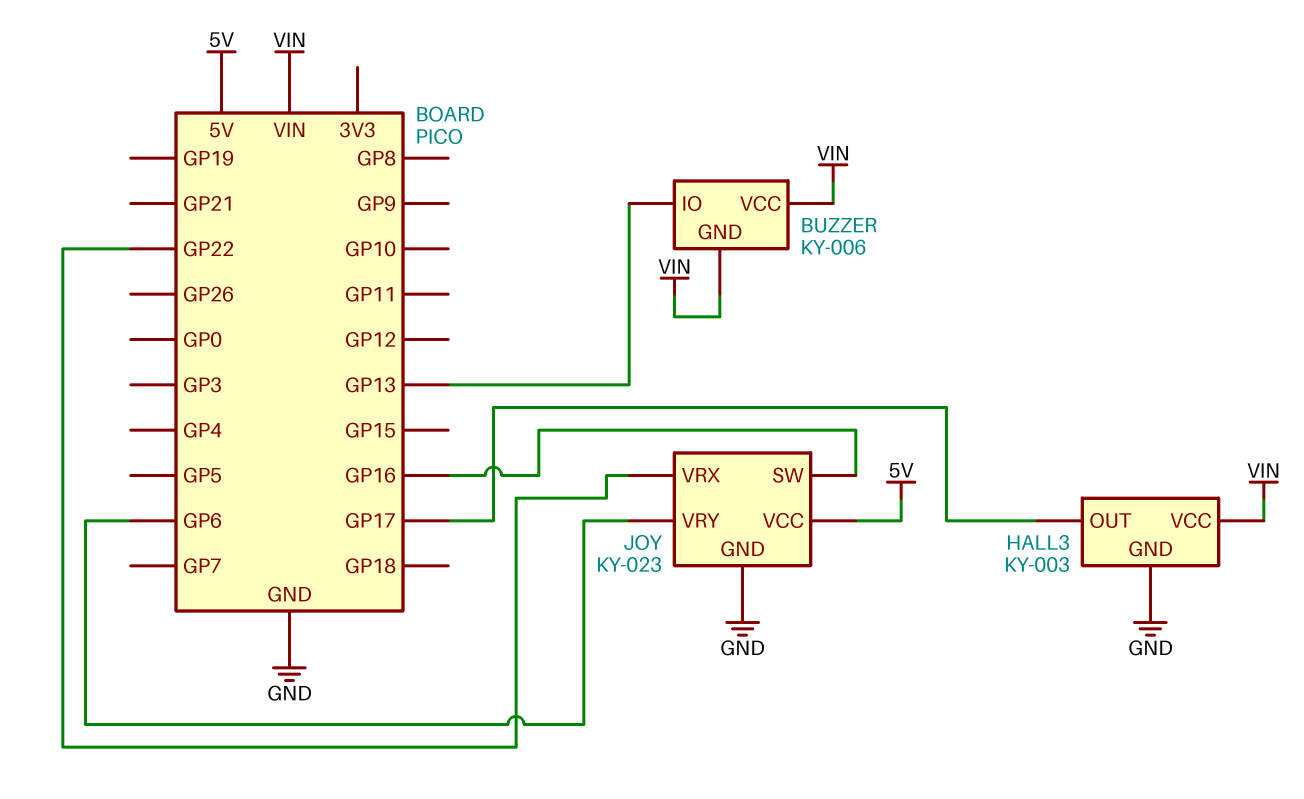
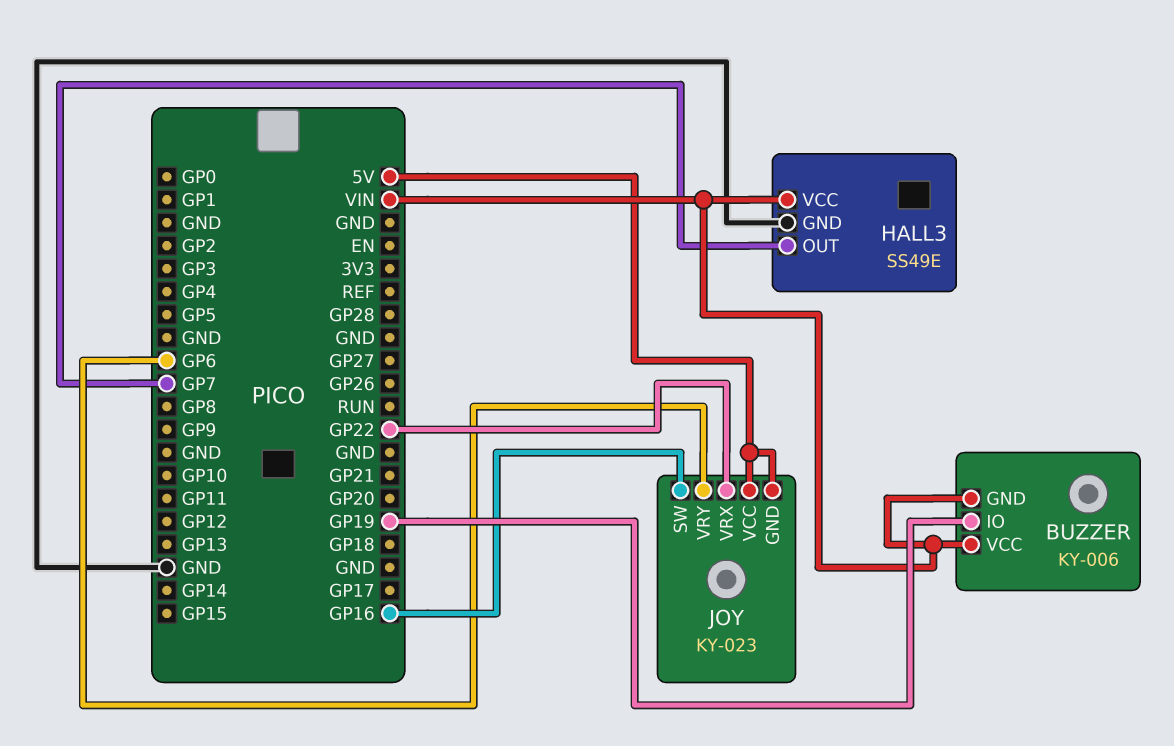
BUZZER pin IO: GP13 -> GP19
HALL3: KY-003 -> SS49E
HALL3 pin OUT: GP17 -> GP7
JOY pin GND: GND -> 5V

